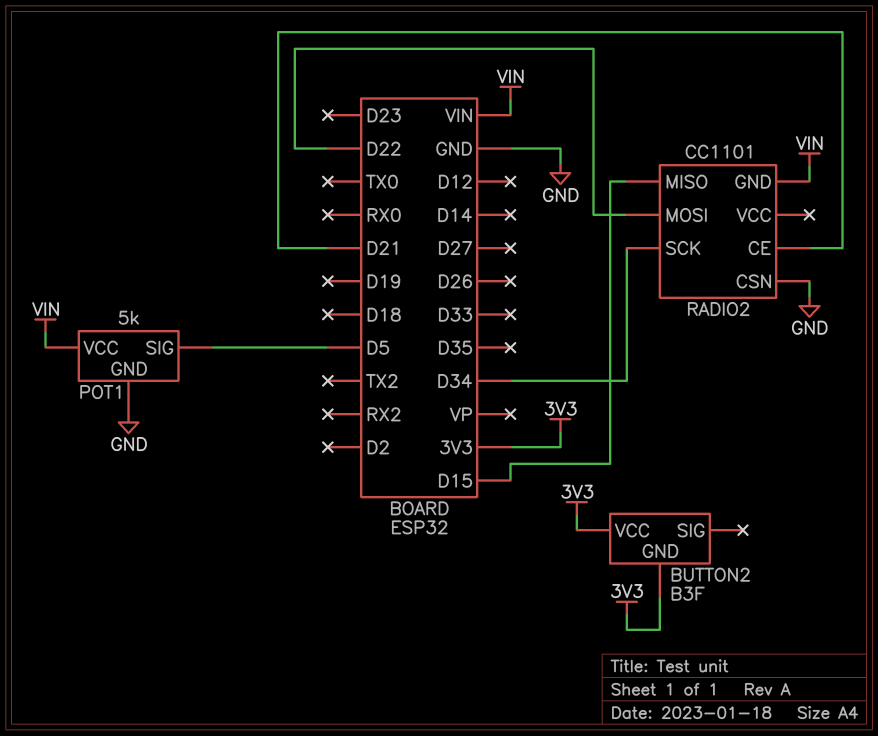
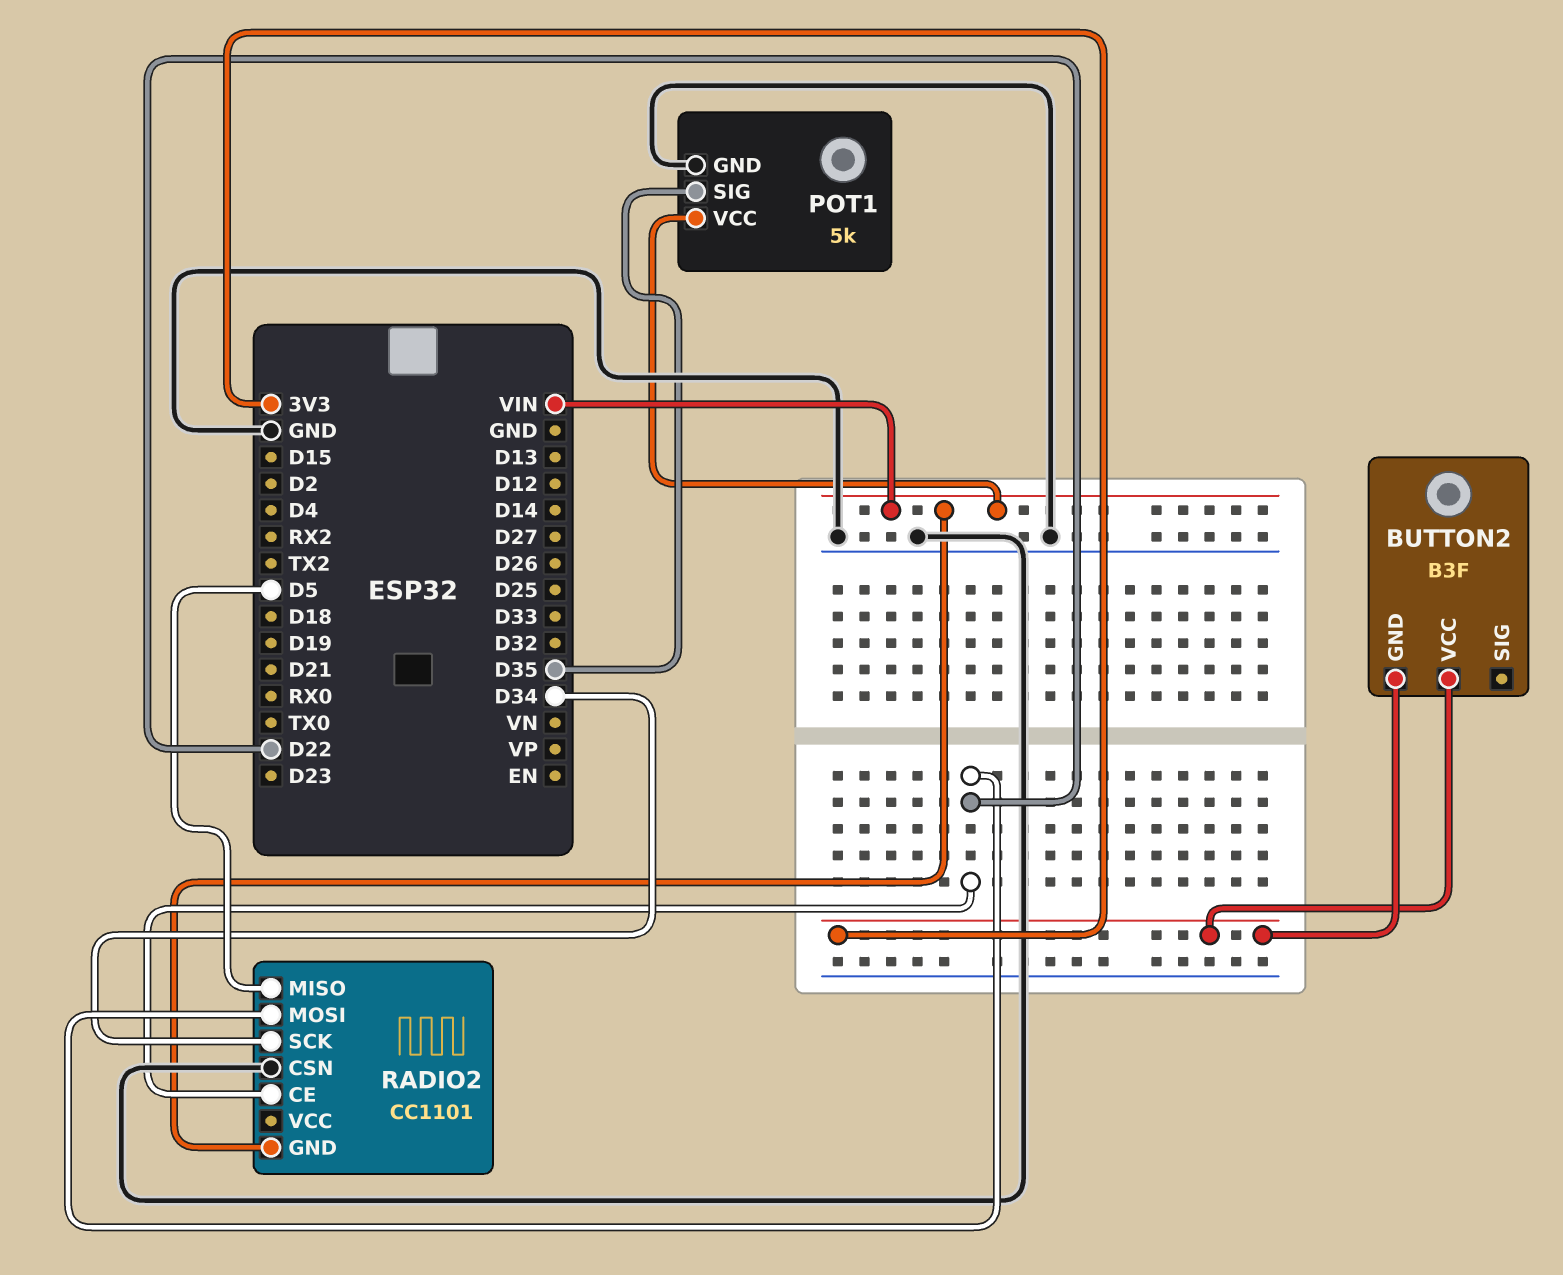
POT1 pin SIG: D5 -> D35
RADIO2 pin CE: D21 -> D22
RADIO2 pin MISO: D15 -> D5

